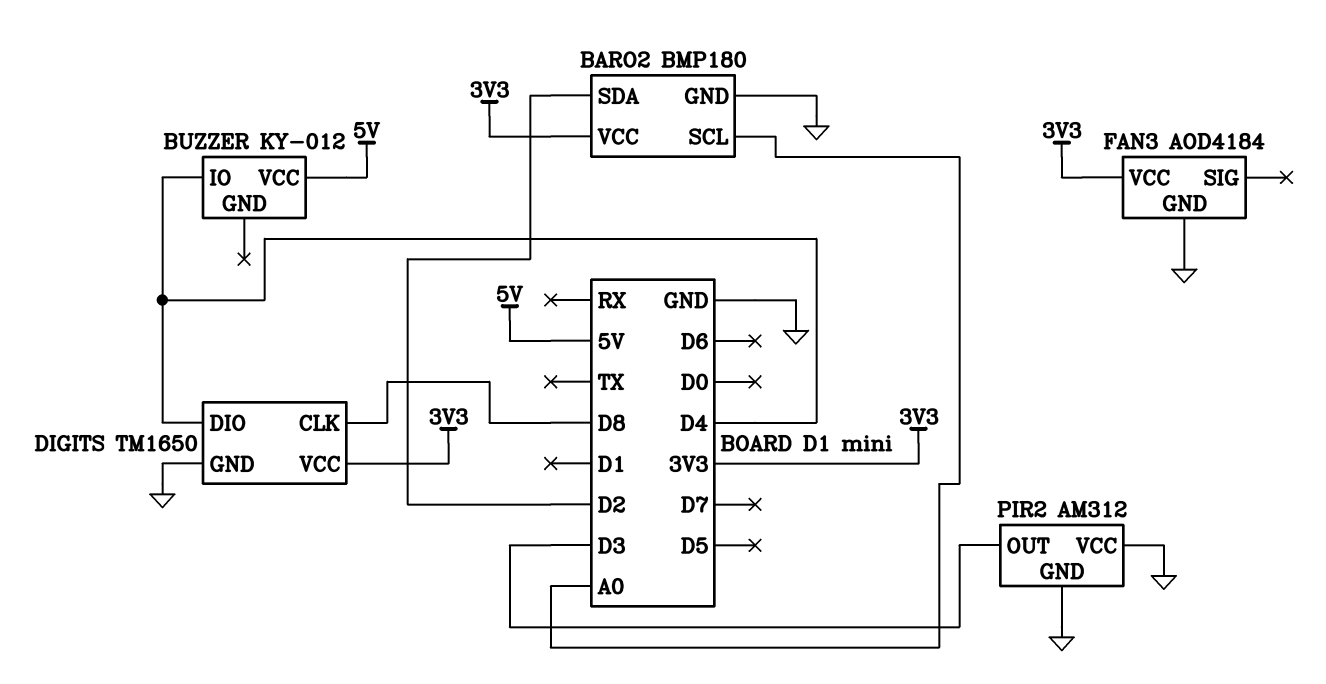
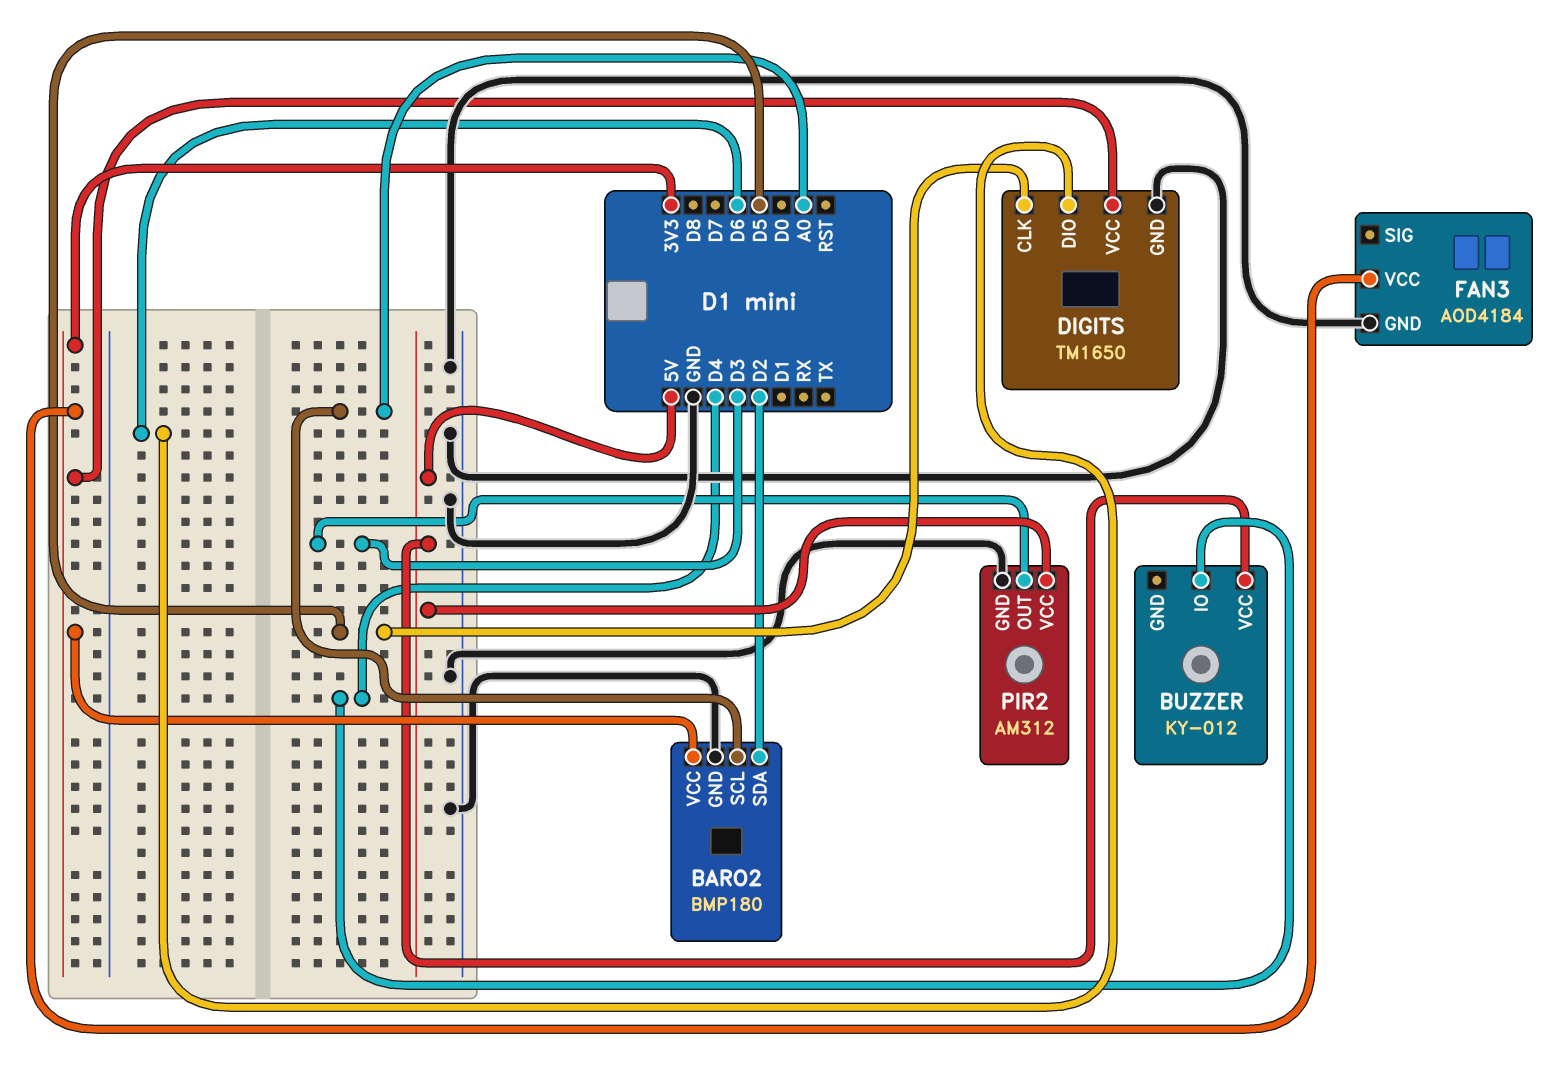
DIGITS pin CLK: D8 -> D5
DIGITS pin DIO: D4 -> D6
PIR2 pin VCC: GND -> 5V

